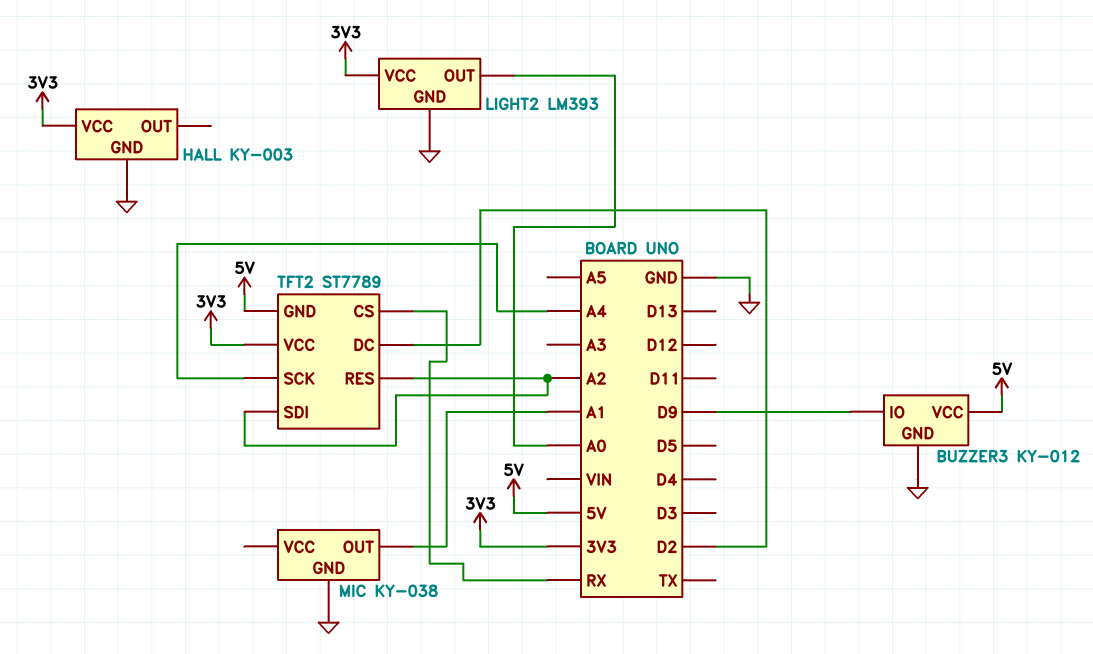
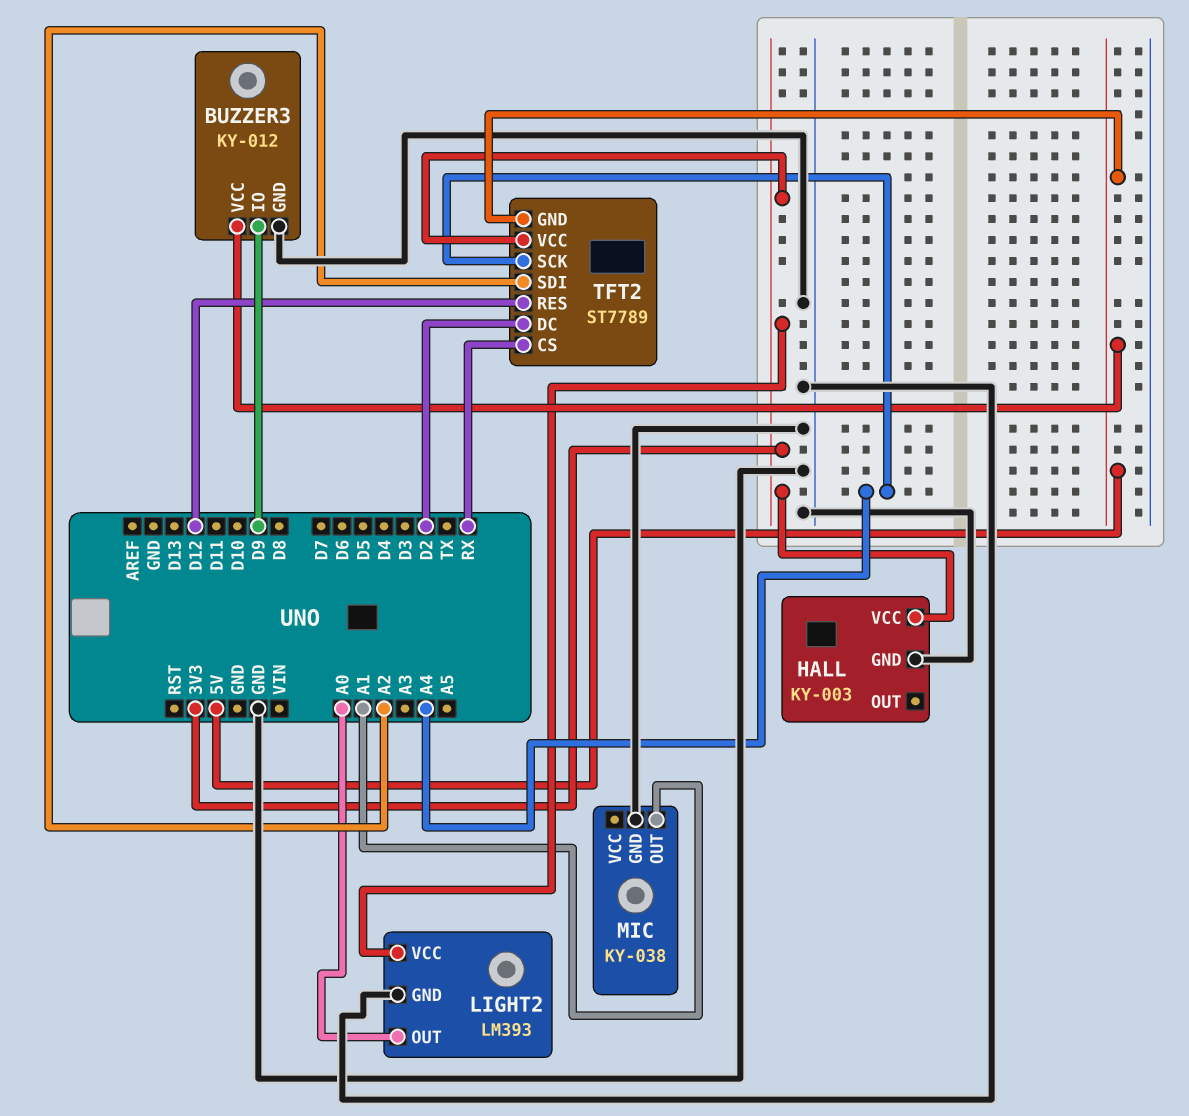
TFT2 pin RES: A2 -> D12

